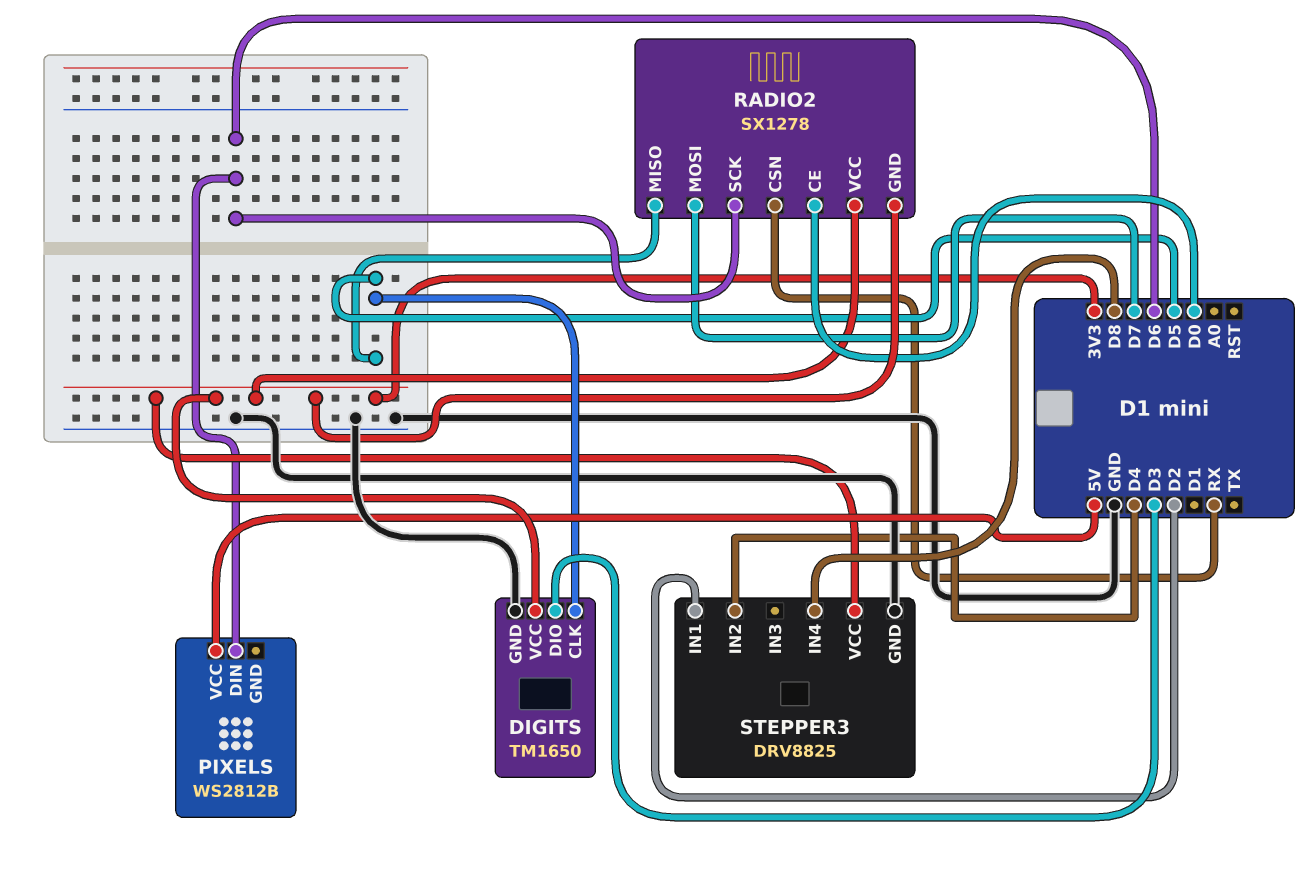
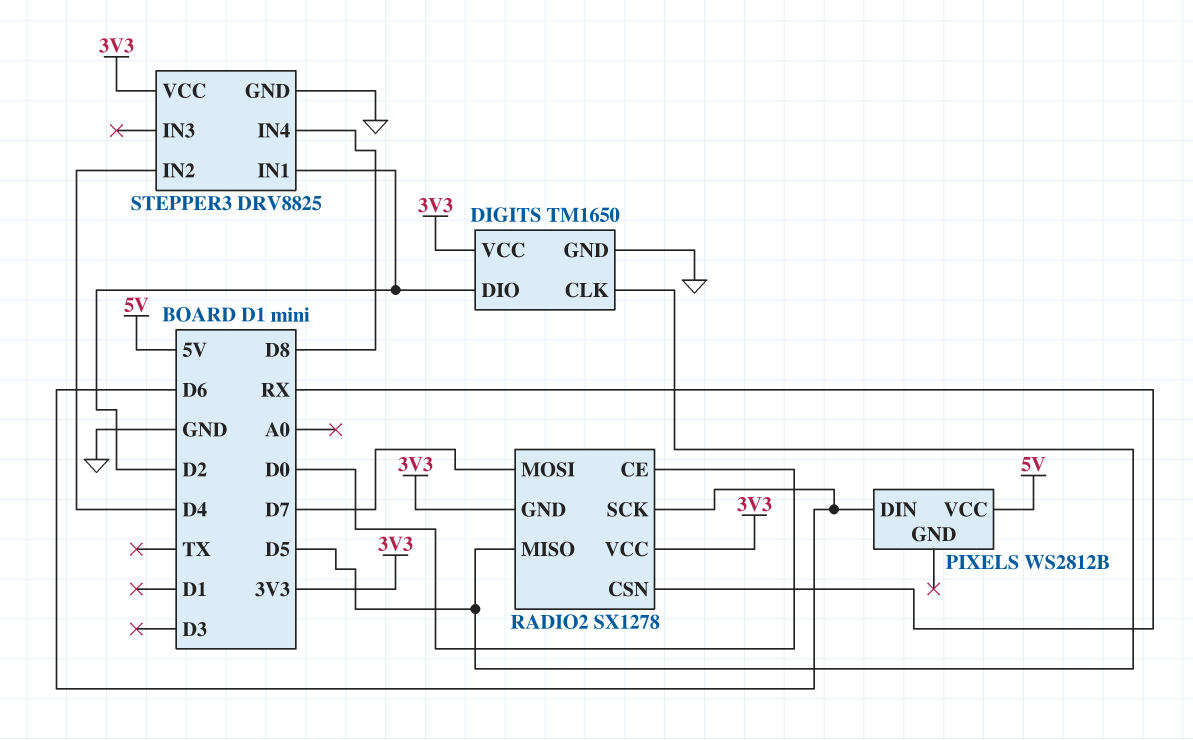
DIGITS pin DIO: D3 -> D2

